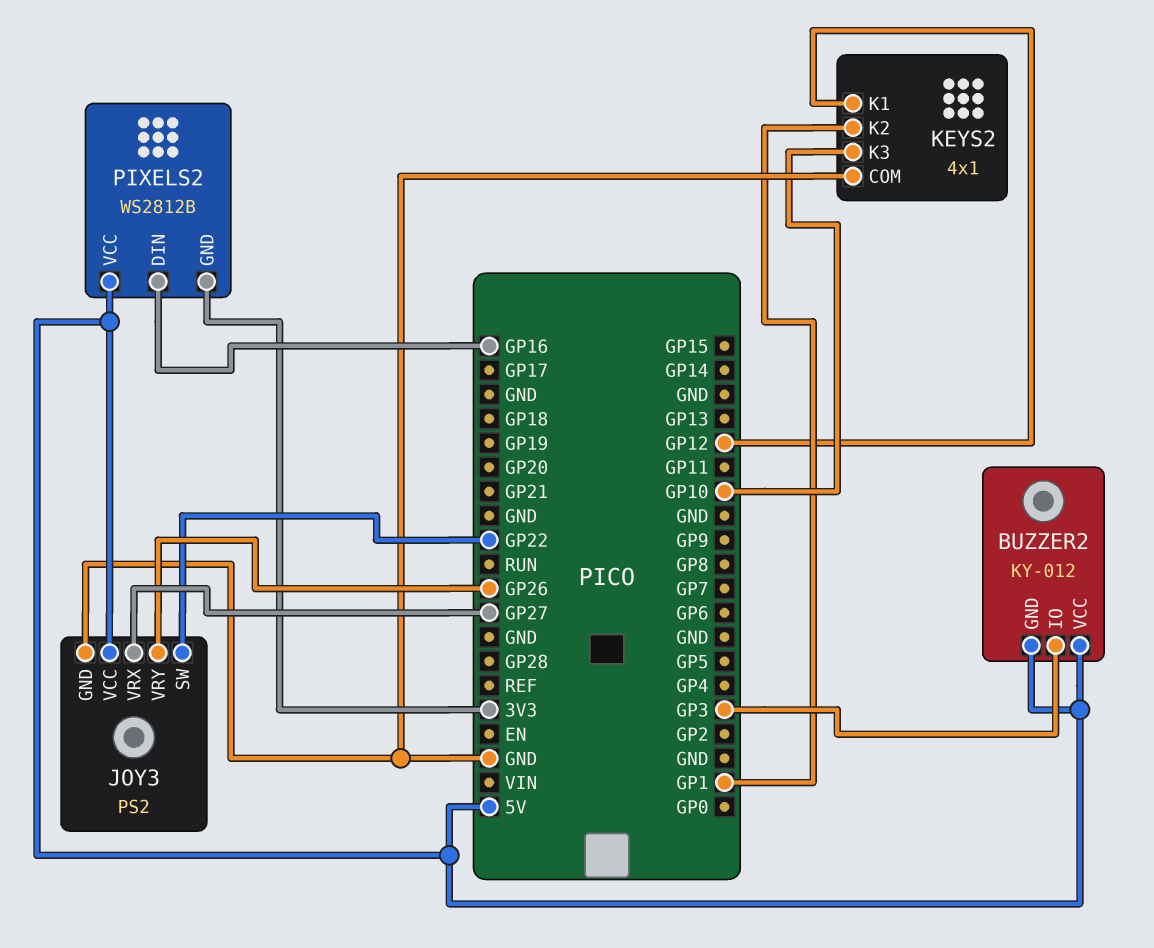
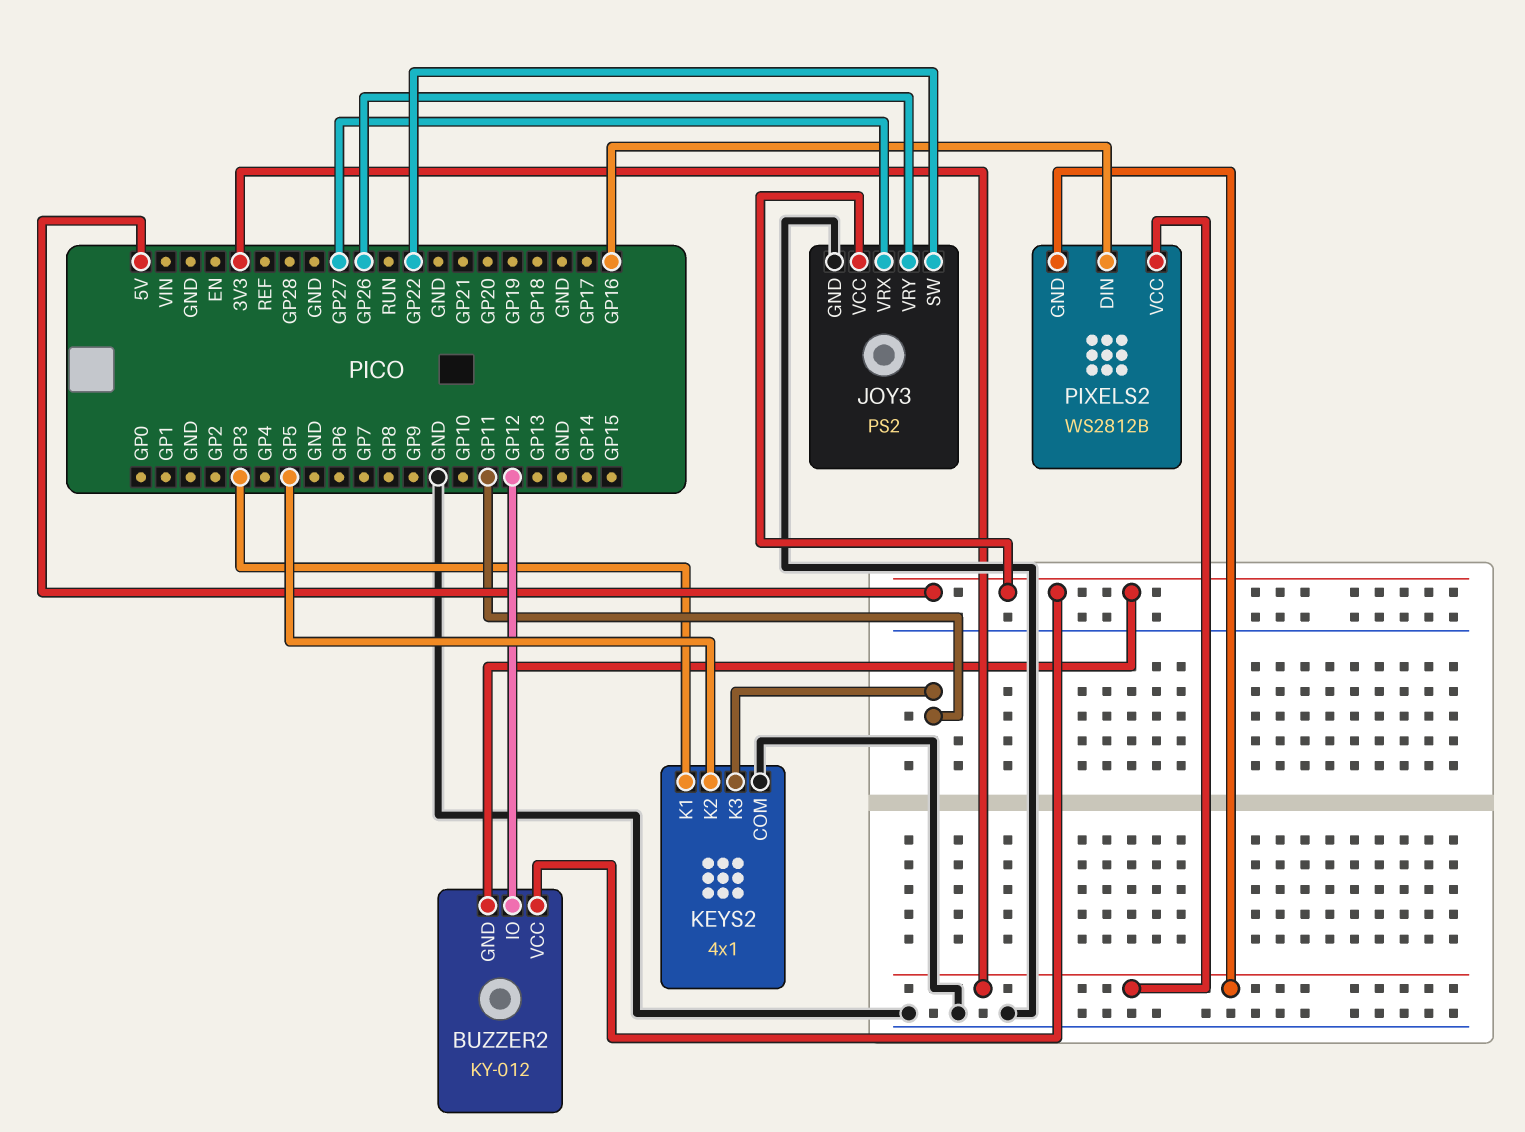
BUZZER2 pin IO: GP3 -> GP12
KEYS2 pin K1: GP12 -> GP3
KEYS2 pin K2: GP1 -> GP5
KEYS2 pin K3: GP10 -> GP11
PIXELS2 pin VCC: 5V -> 3V3

